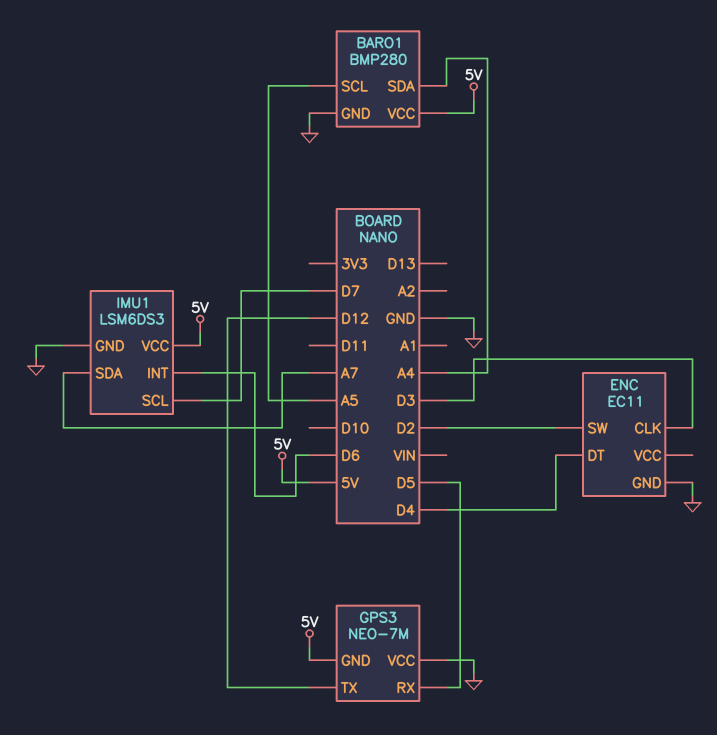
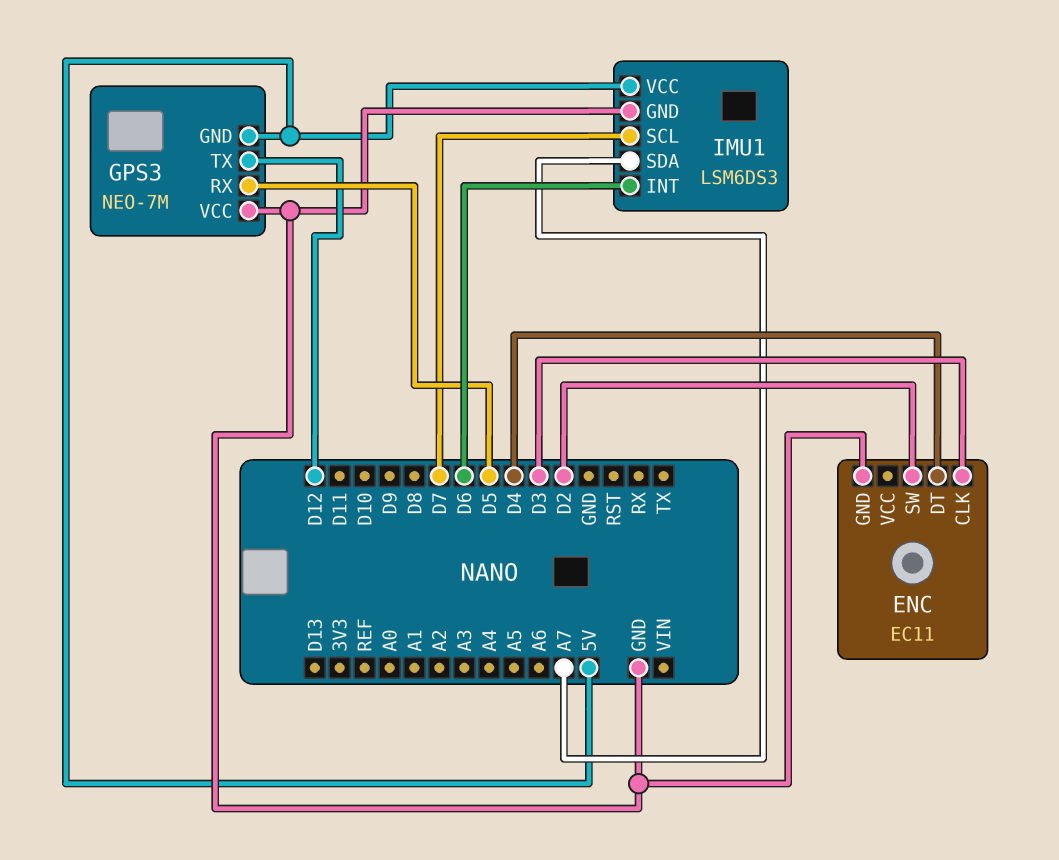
BARO1: BMP280 -> none
BARO1 pin GND: GND -> none
BARO1 pin SCL: A5 -> none
BARO1 pin SDA: A4 -> none
BARO1 pin VCC: 5V -> none

